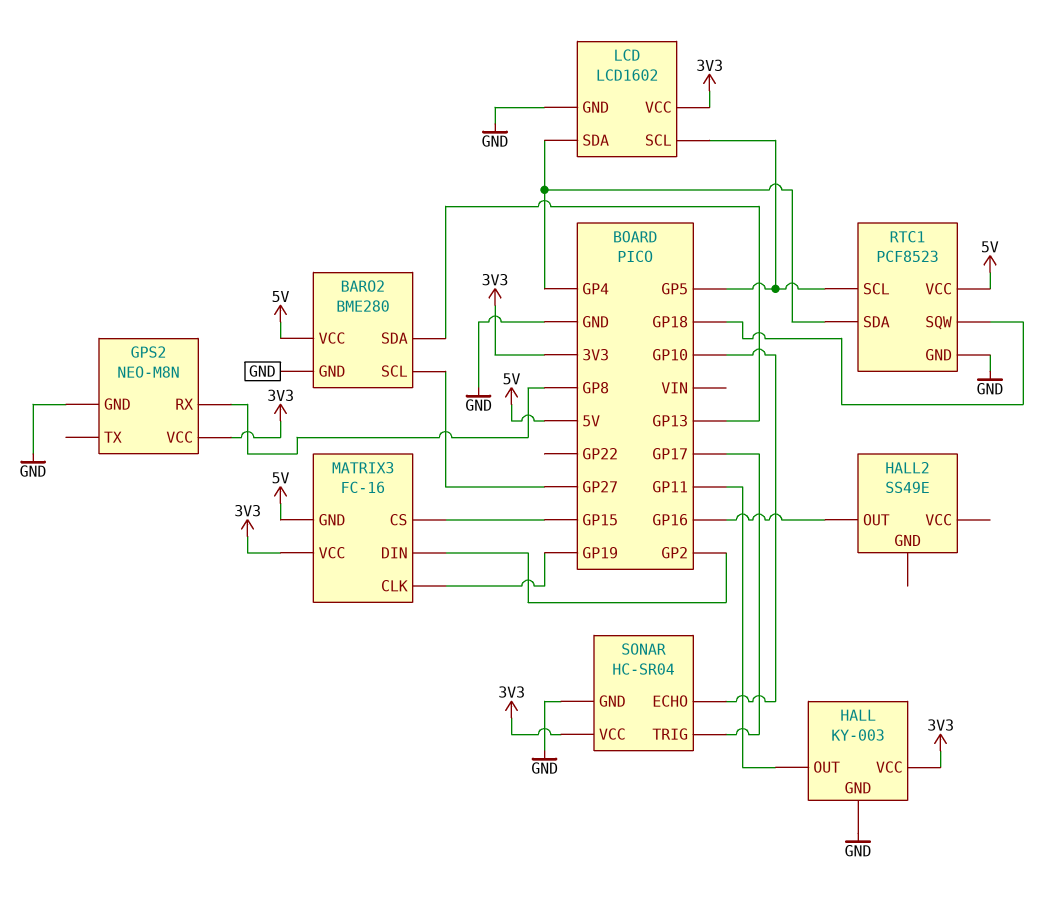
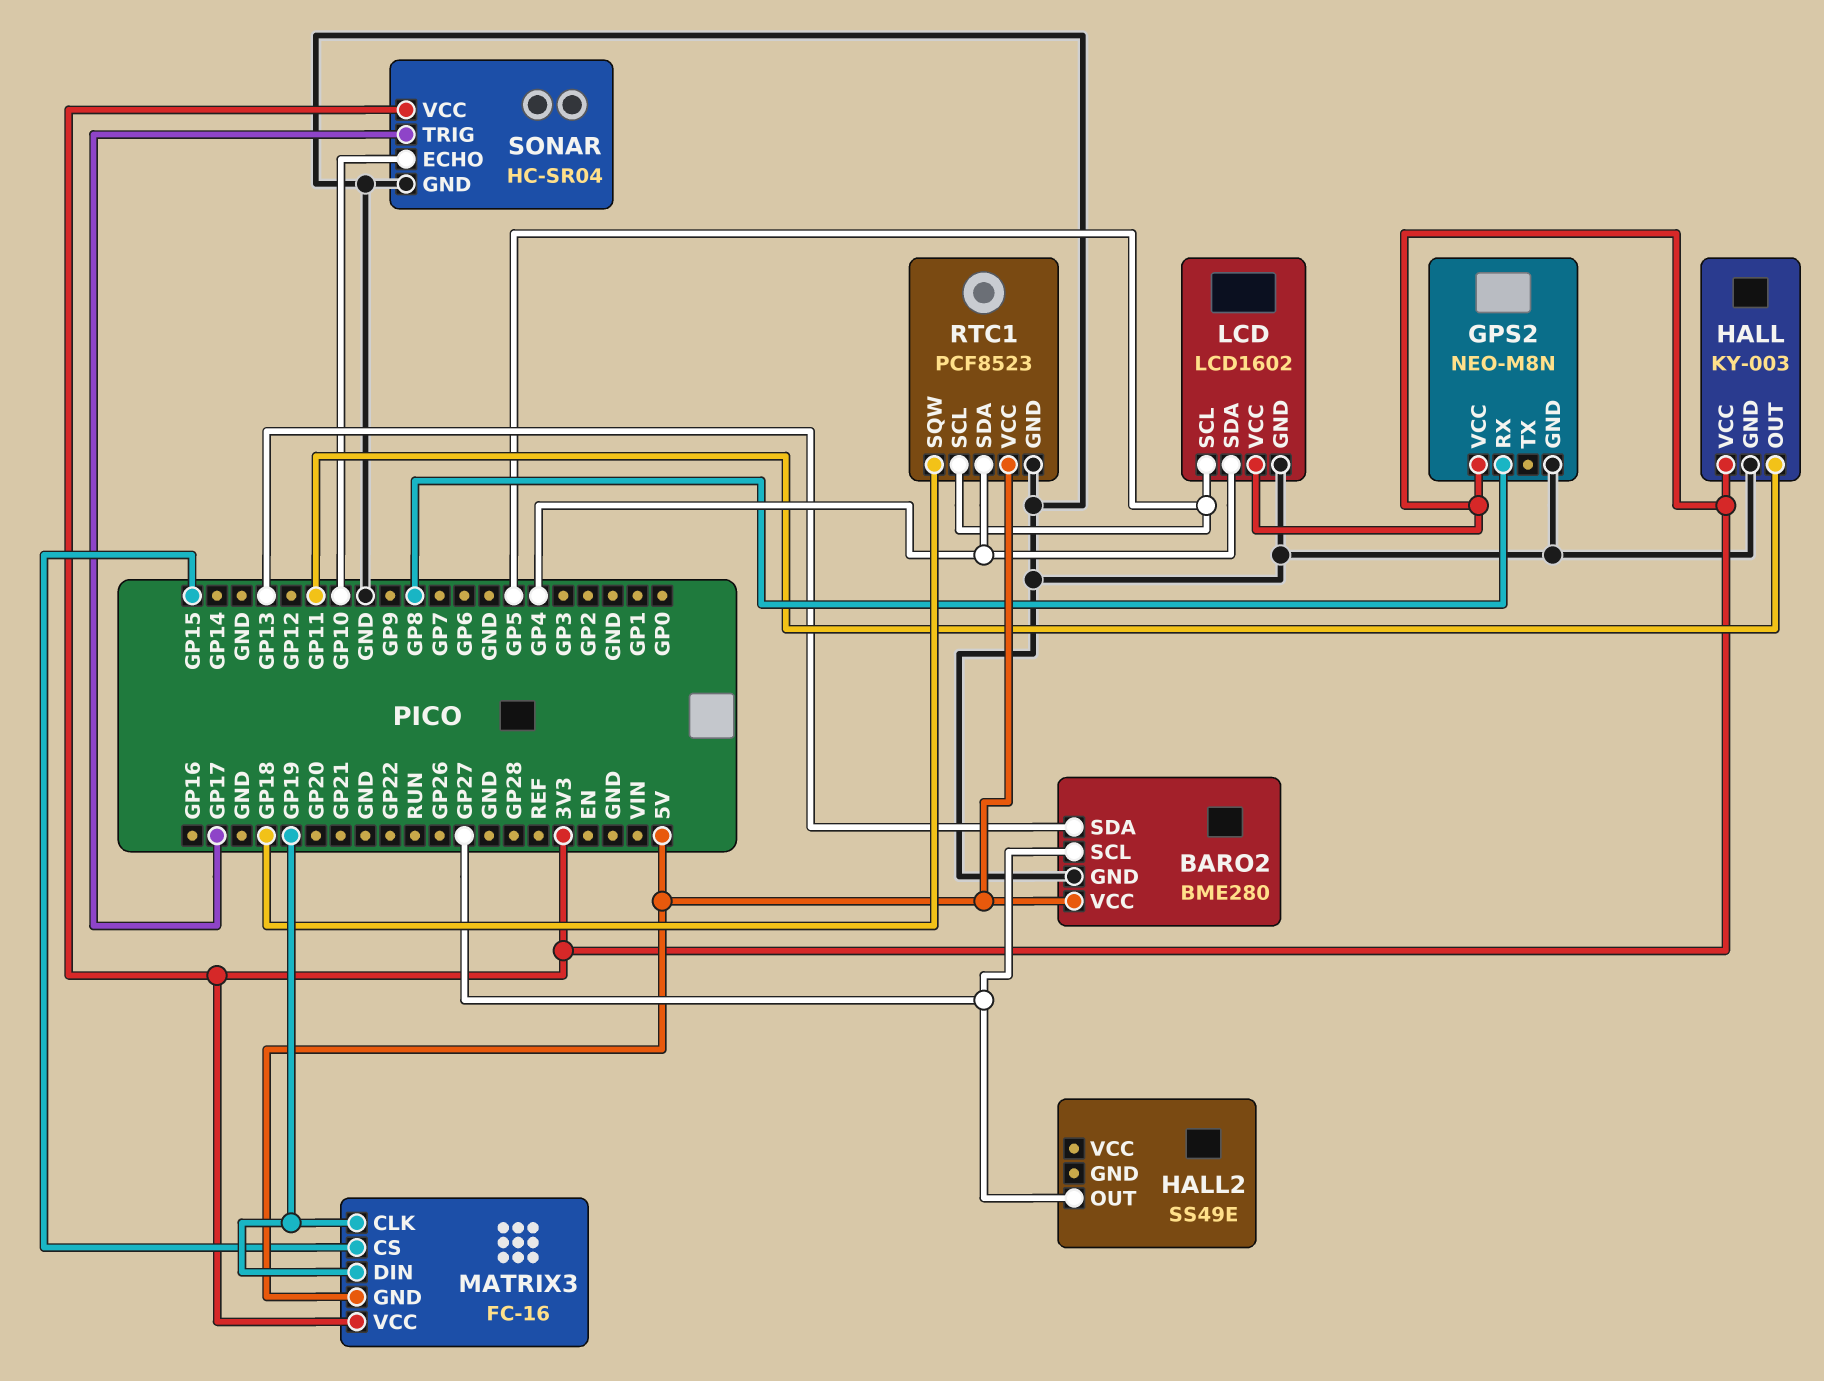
HALL2 pin OUT: GP16 -> GP27
MATRIX3 pin DIN: GP2 -> GP19

